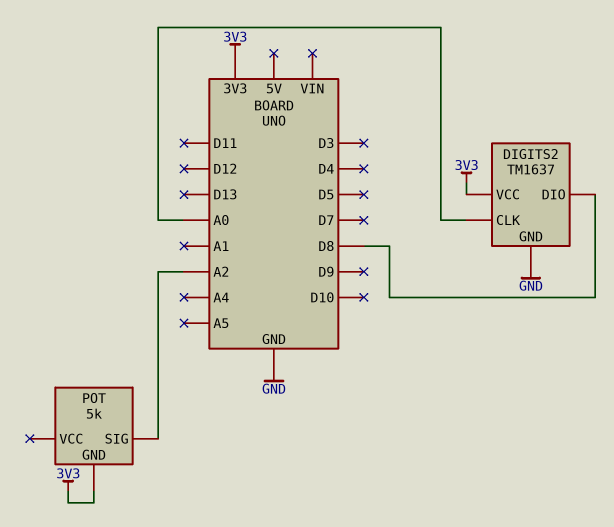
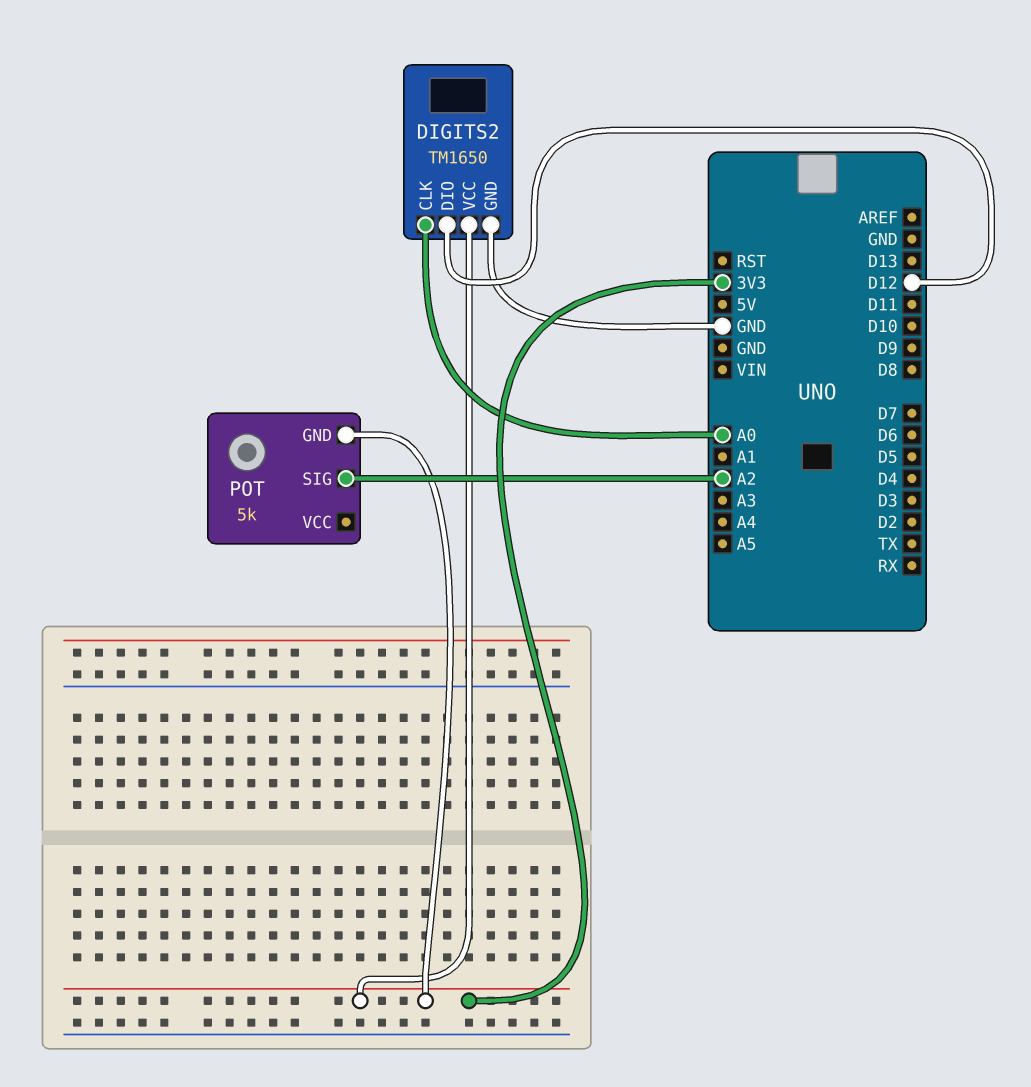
DIGITS2: TM1637 -> TM1650
DIGITS2 pin DIO: D8 -> D12

